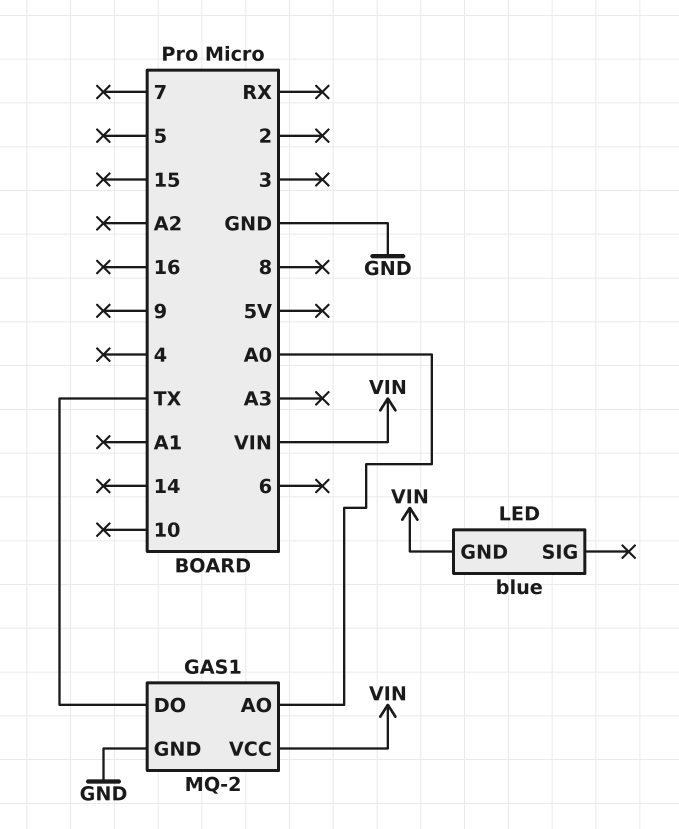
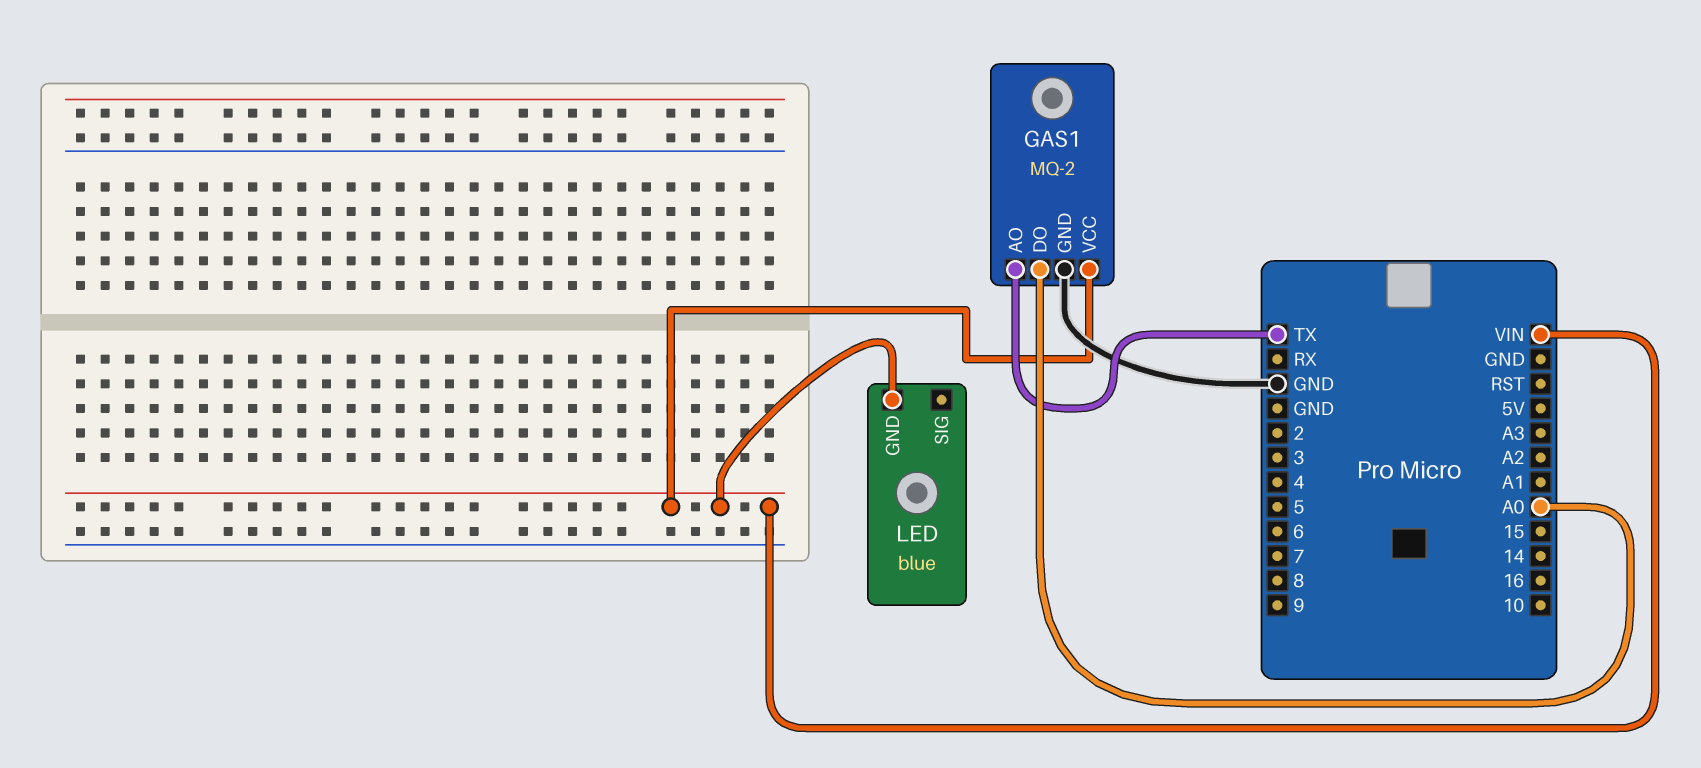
GAS1 pin AO: A0 -> TX
GAS1 pin DO: TX -> A0

